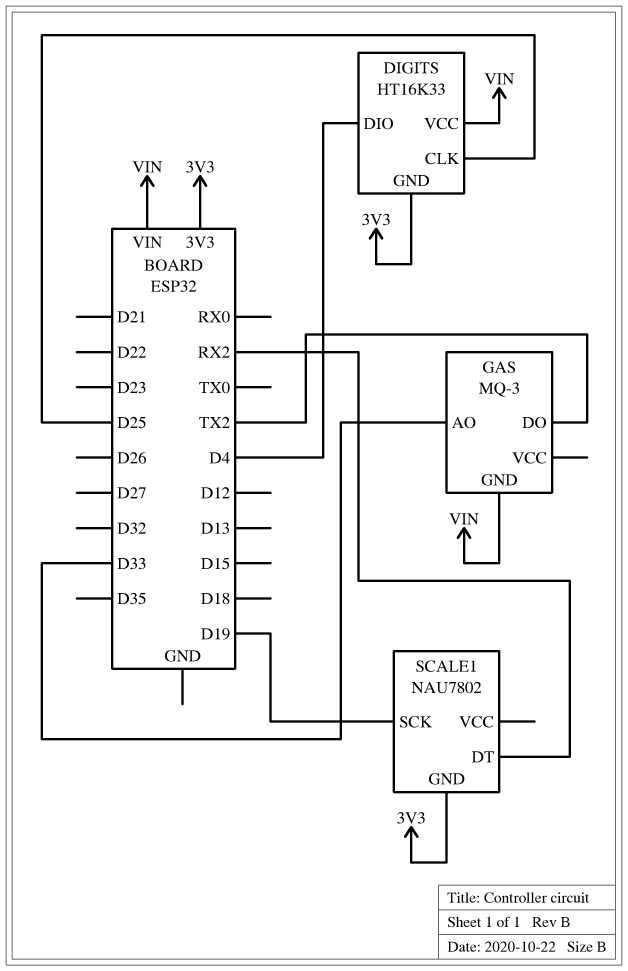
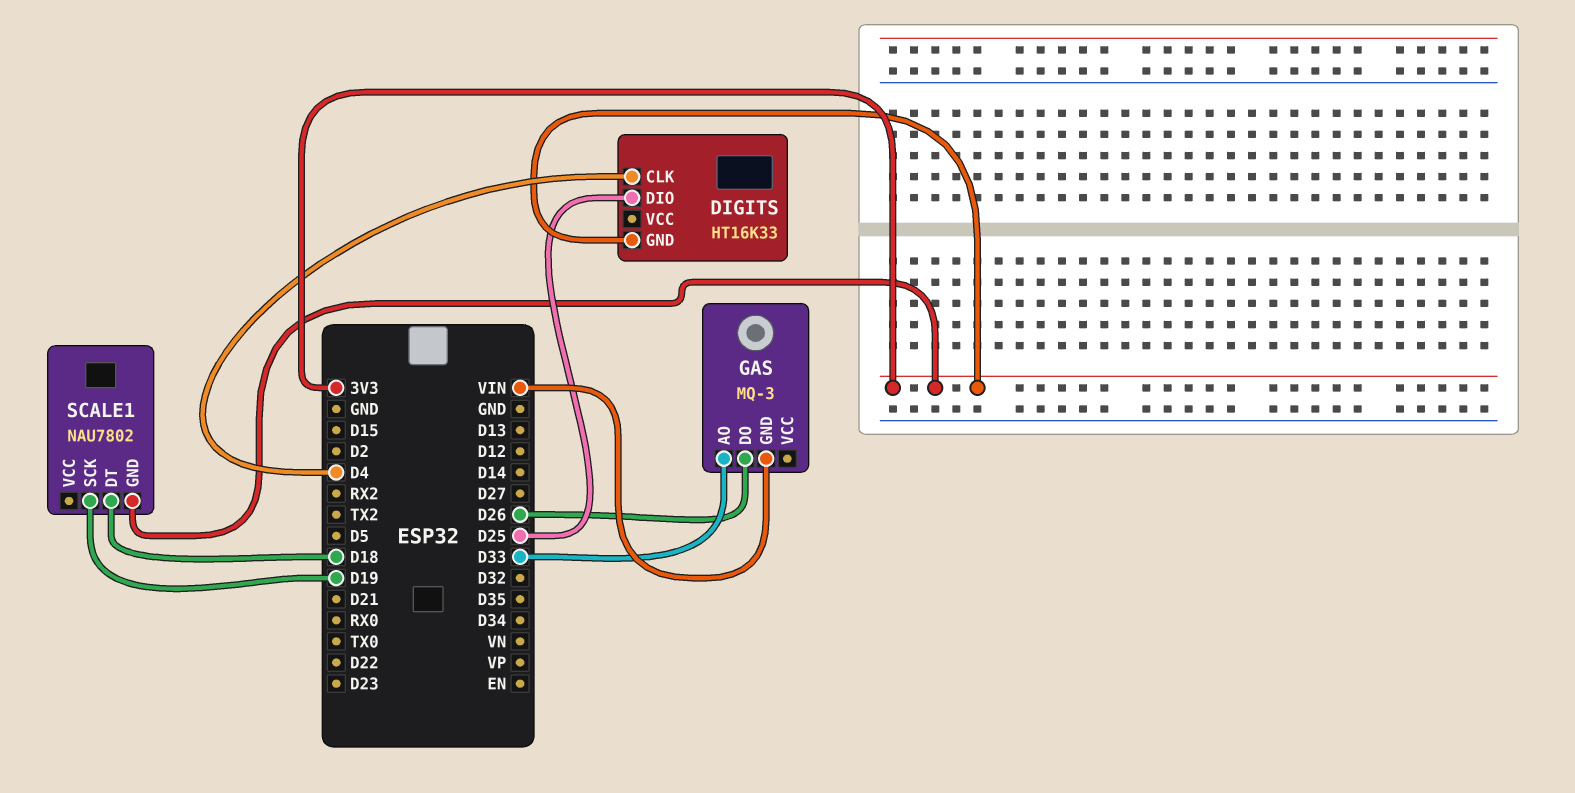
DIGITS pin CLK: D25 -> D4
DIGITS pin DIO: D4 -> D25
DIGITS pin VCC: VIN -> none
GAS pin DO: TX2 -> D26
SCALE1 pin DT: RX2 -> D18

